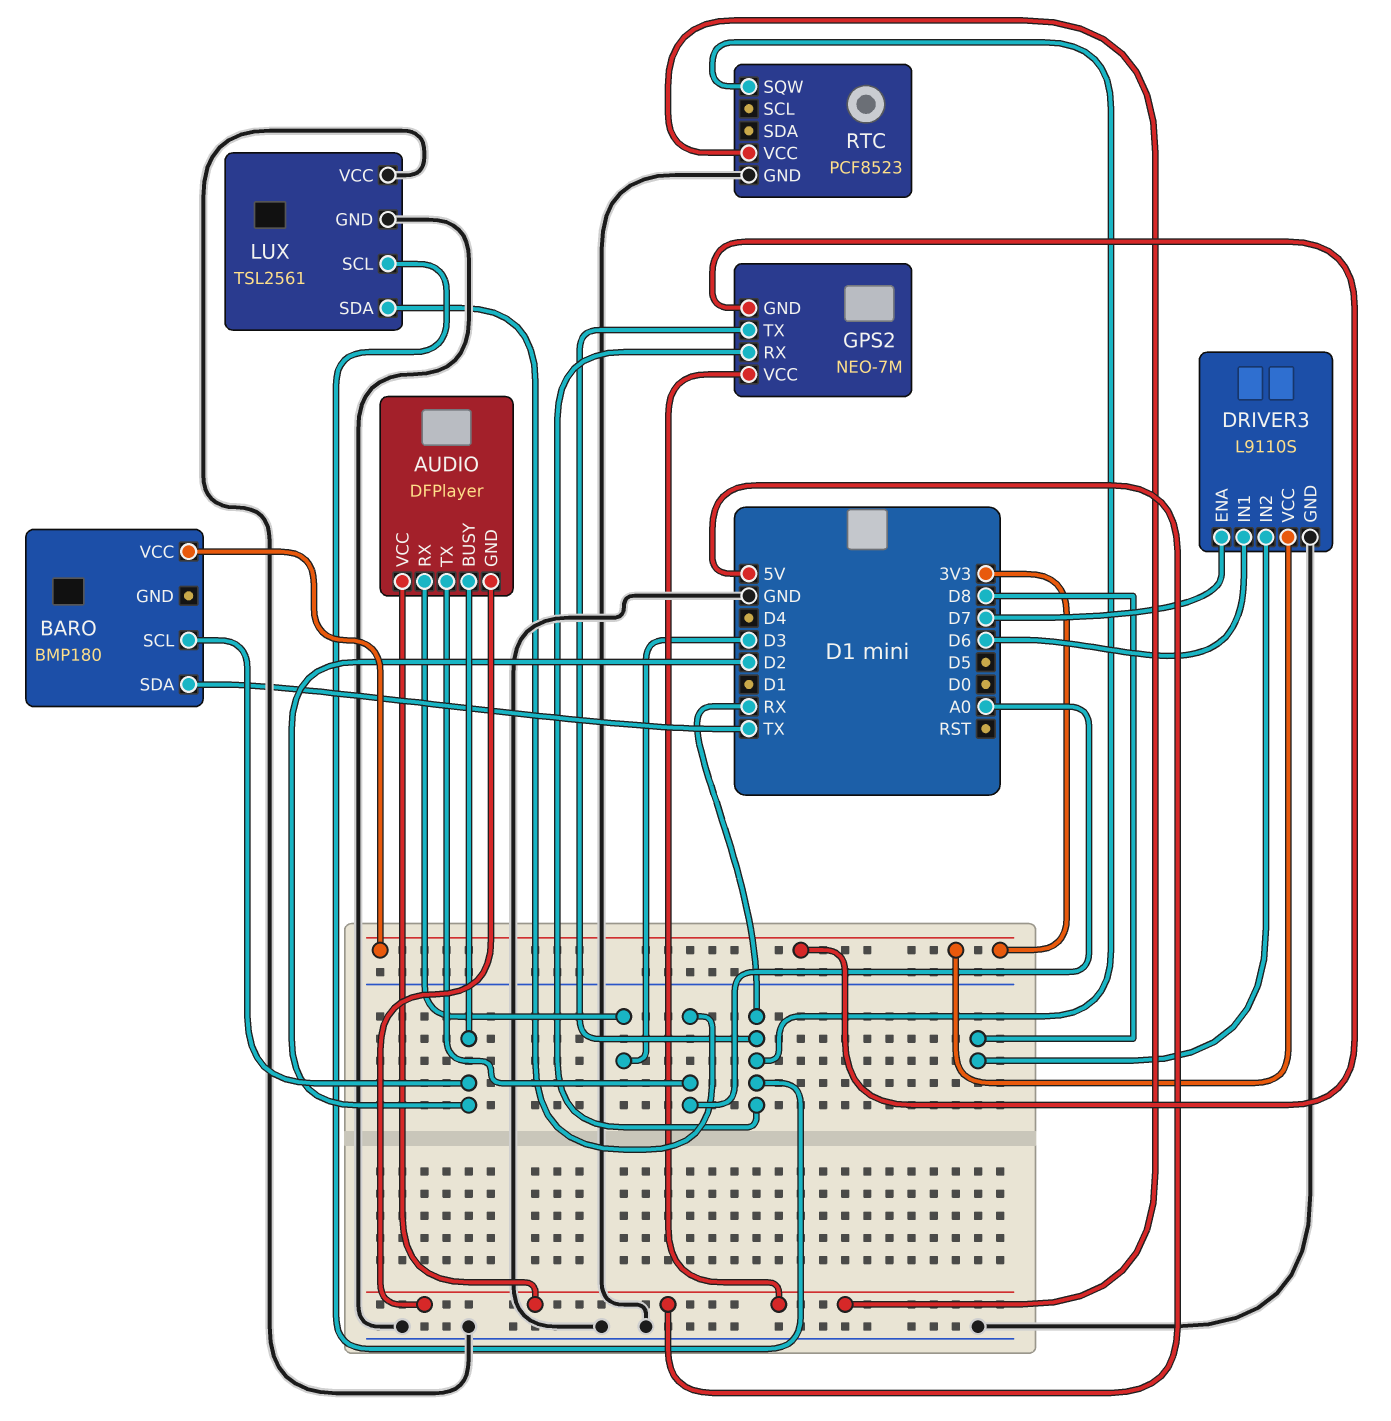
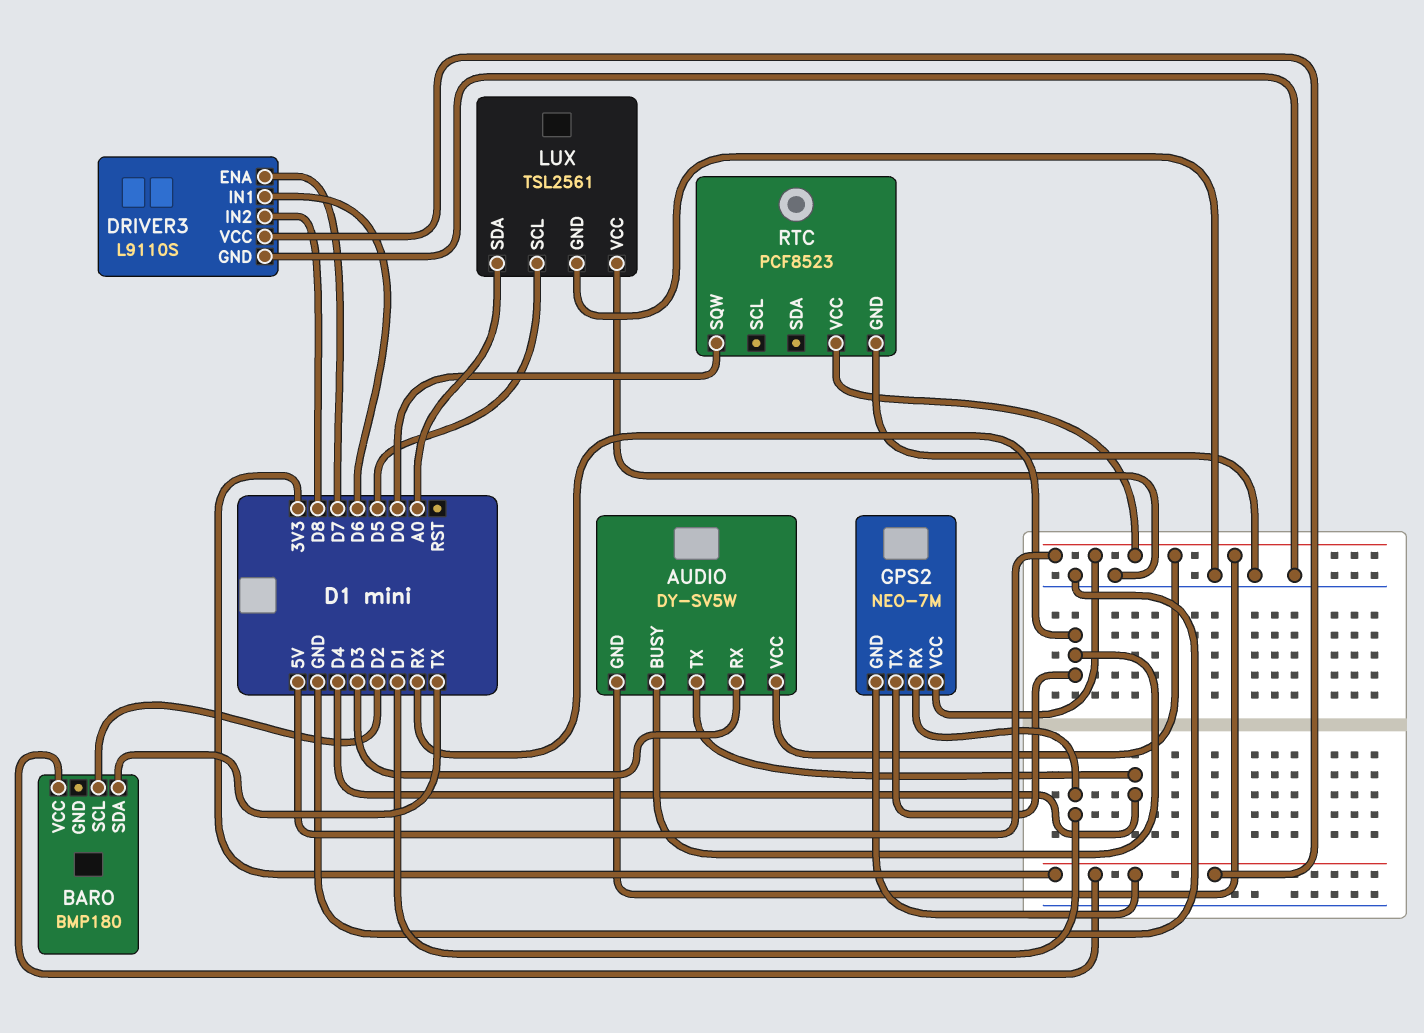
AUDIO: DFPlayer -> DY-SV5W
AUDIO pin BUSY: D2 -> RX
AUDIO pin TX: A0 -> D4
GPS2 pin RX: RX -> D1
LUX pin SCL: RX -> D5
RTC pin SQW: RX -> D0

